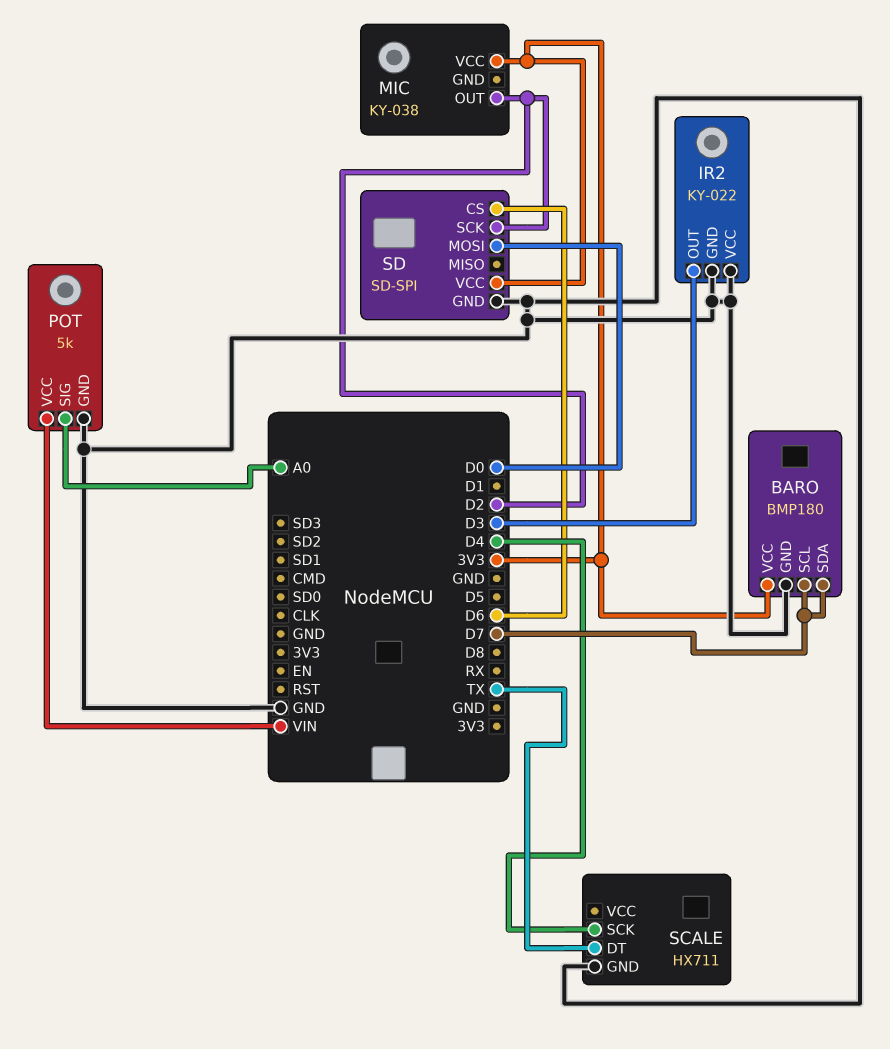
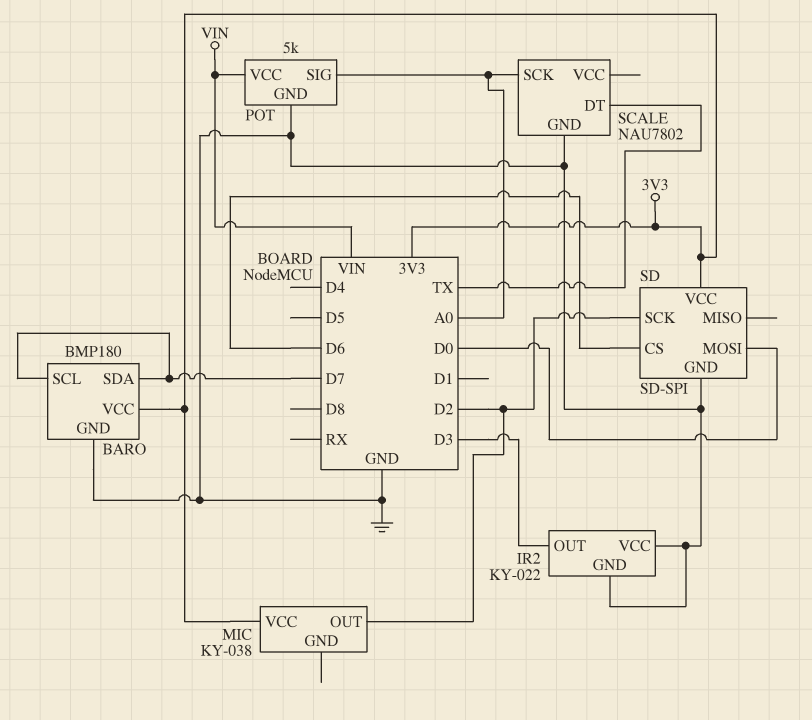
SCALE: HX711 -> NAU7802
SCALE pin SCK: D4 -> A0

